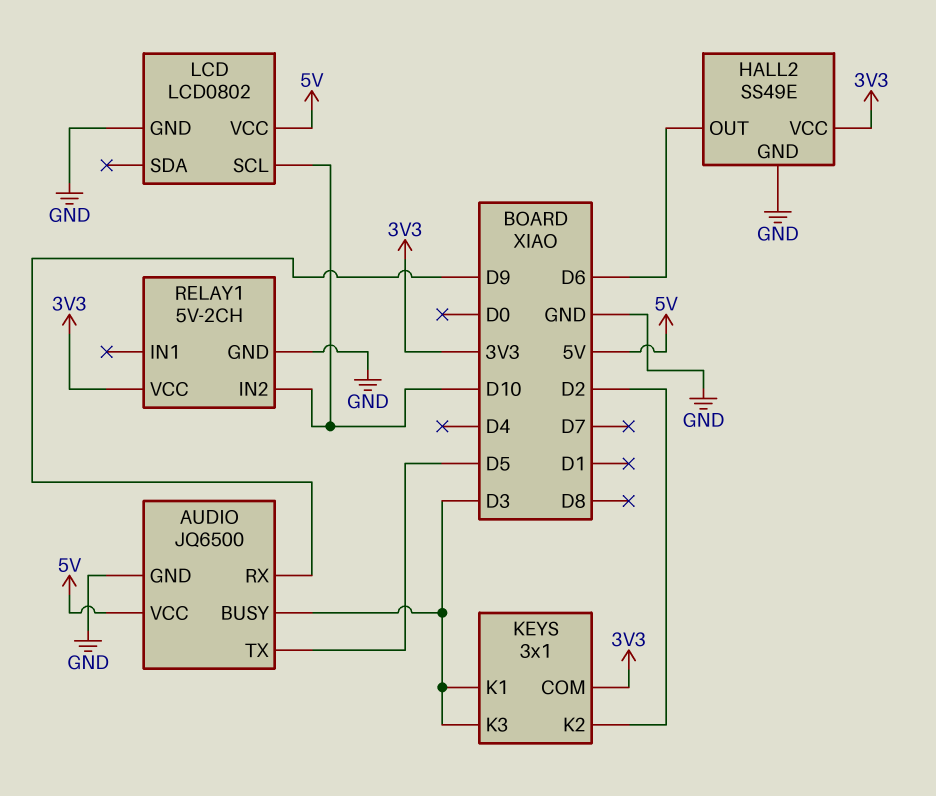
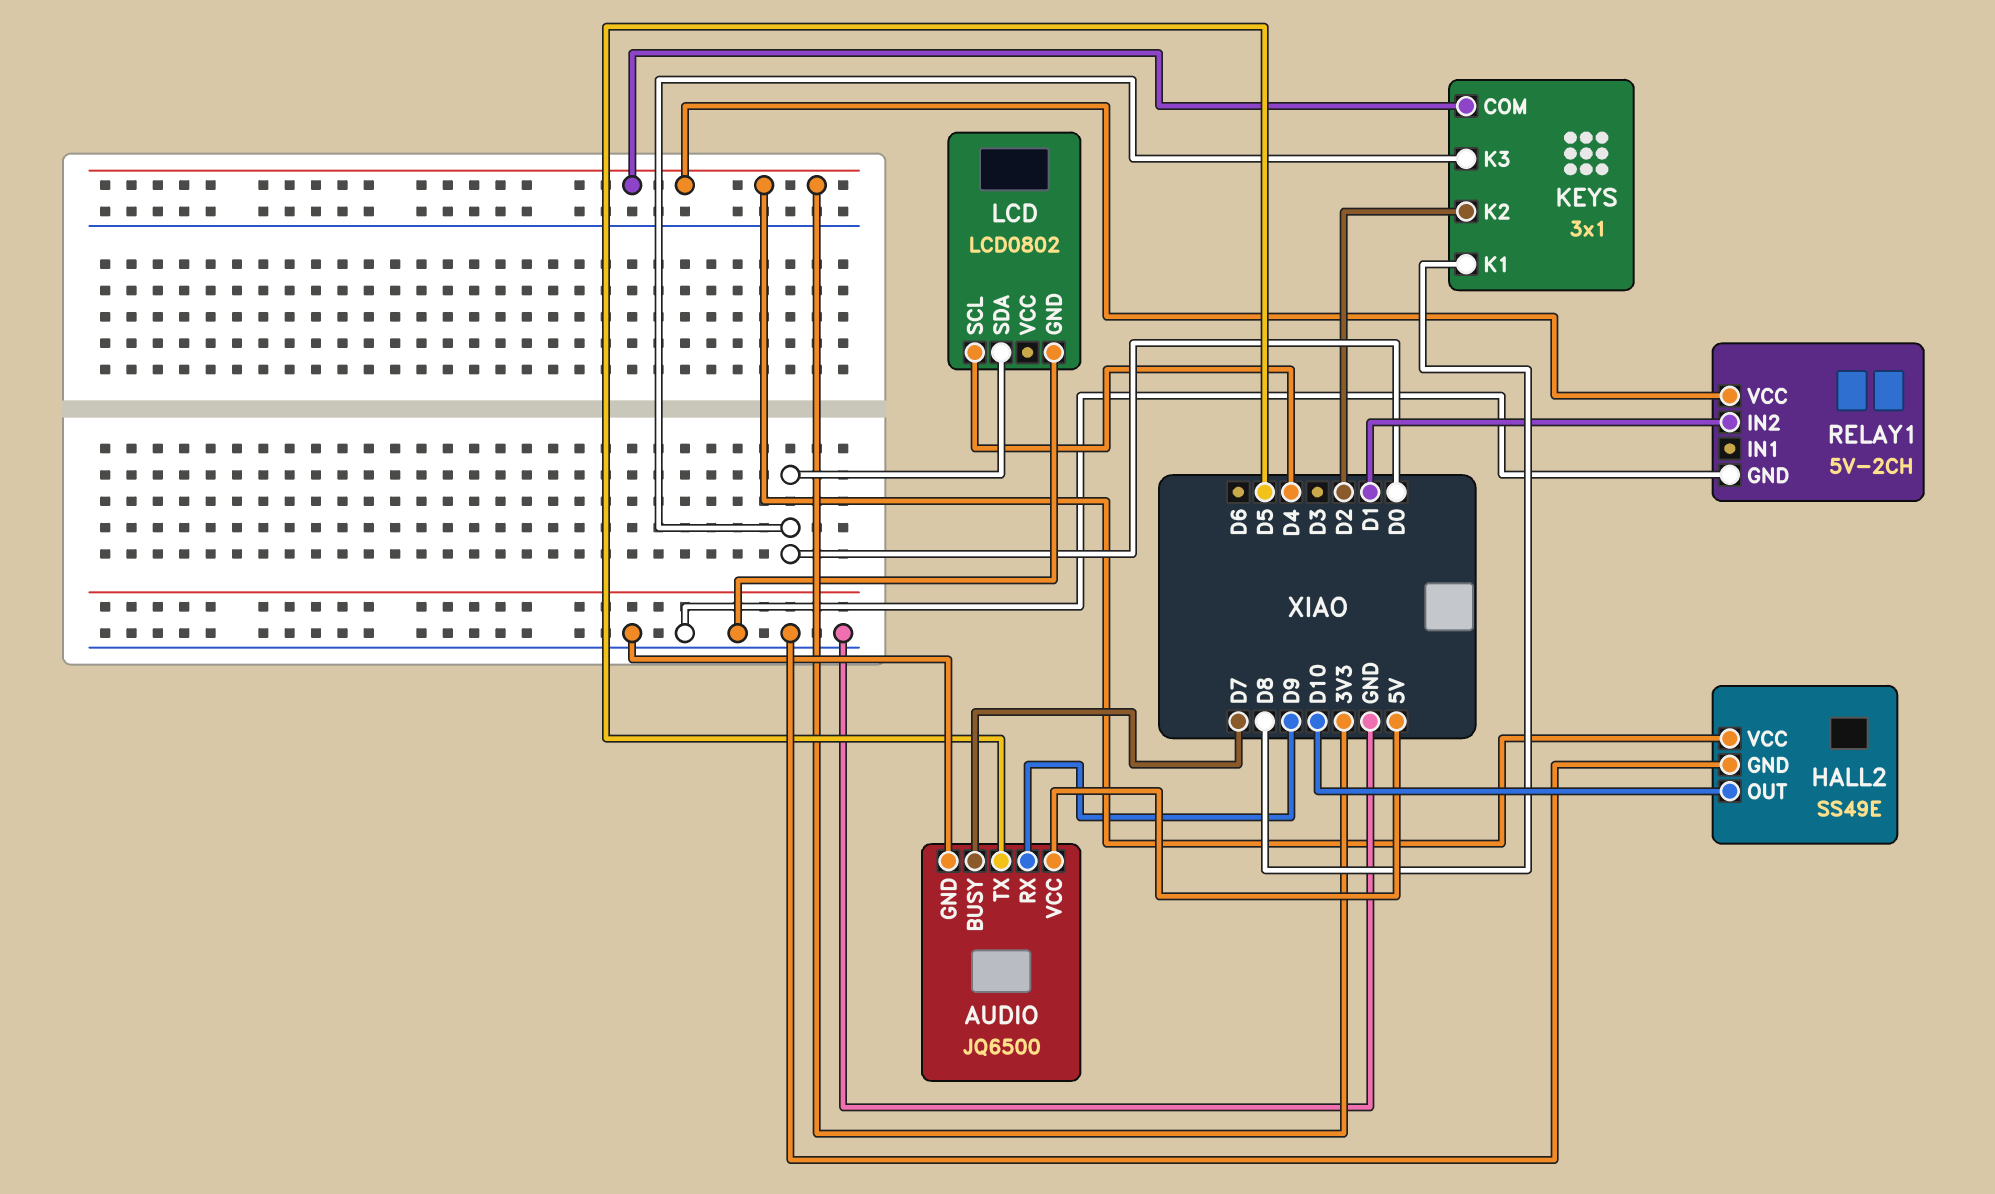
AUDIO pin BUSY: D3 -> D7
HALL2 pin OUT: D6 -> D10
KEYS pin K1: D3 -> D8
KEYS pin K3: D3 -> D0
LCD pin SCL: D10 -> D4
LCD pin SDA: none -> D0
LCD pin VCC: 5V -> none
RELAY1 pin IN2: D10 -> D1

